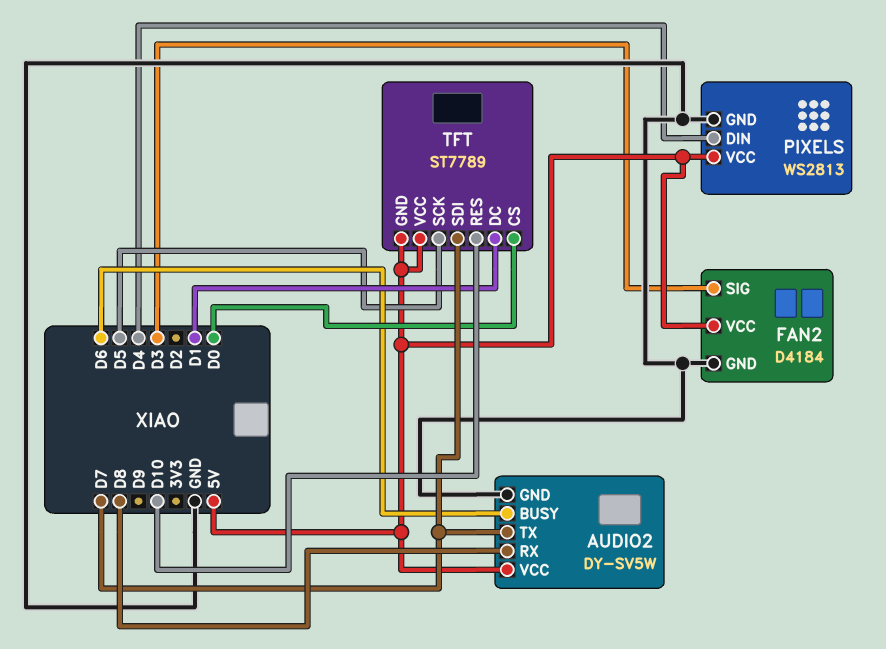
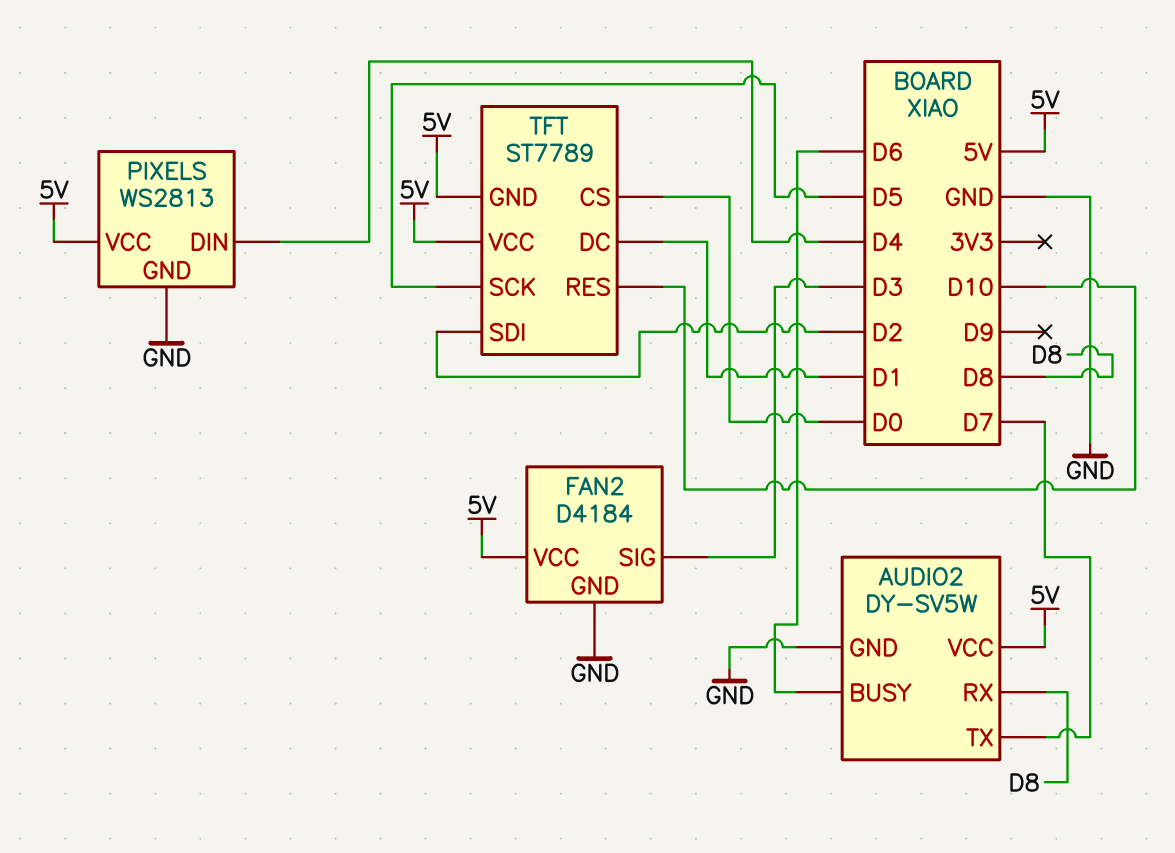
TFT pin SDI: D7 -> D2

